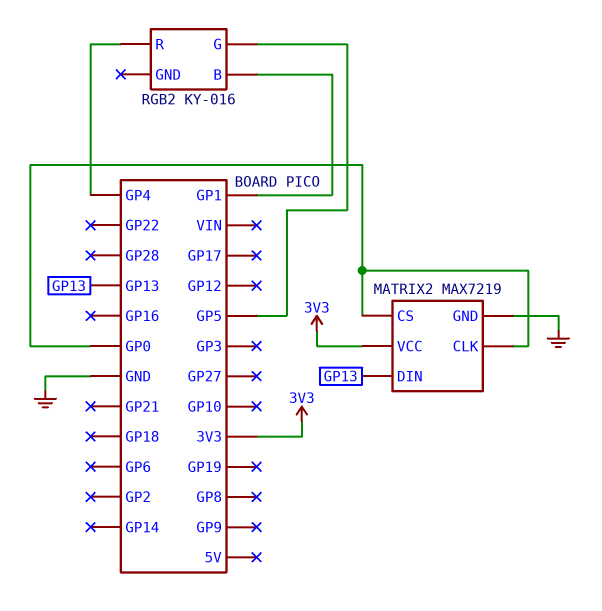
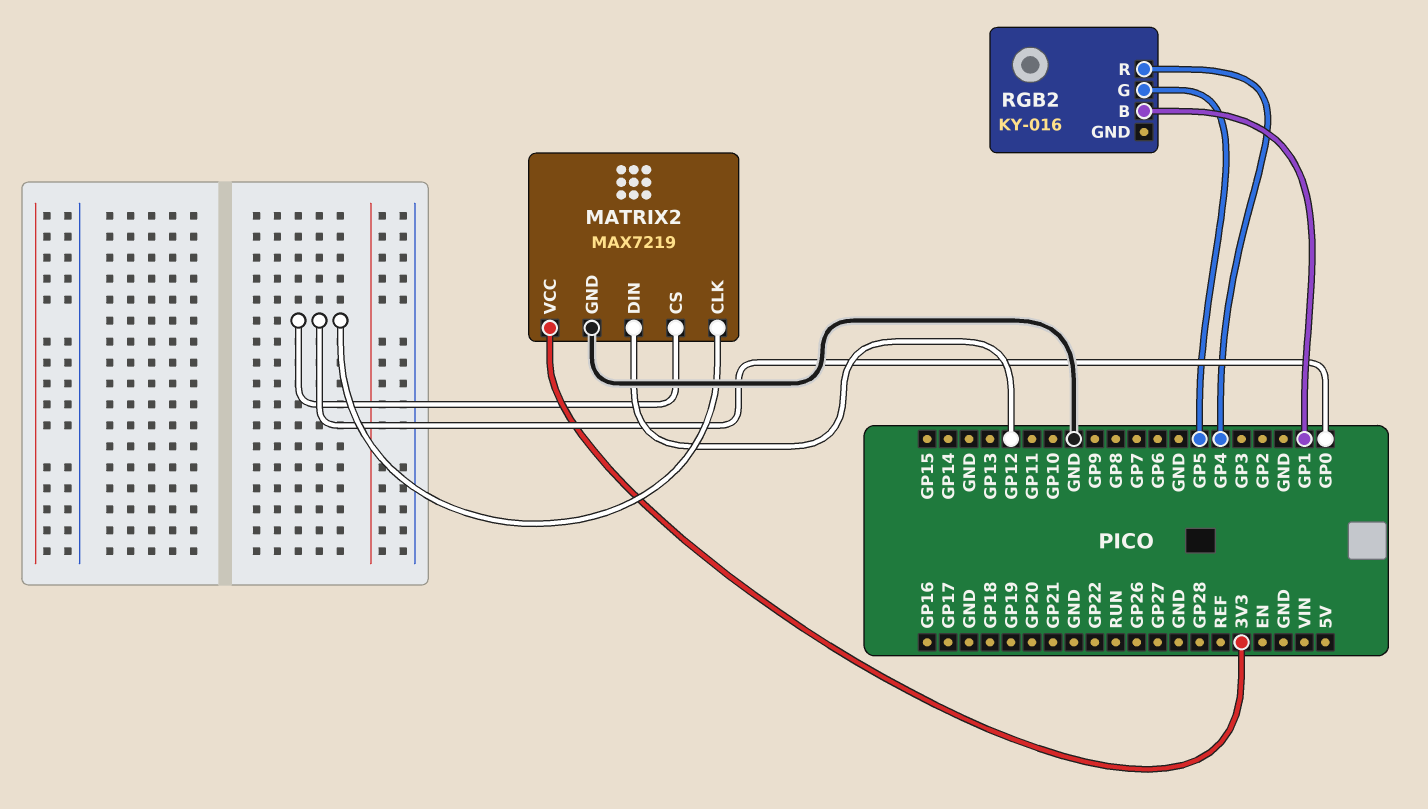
MATRIX2 pin DIN: GP13 -> GP12

